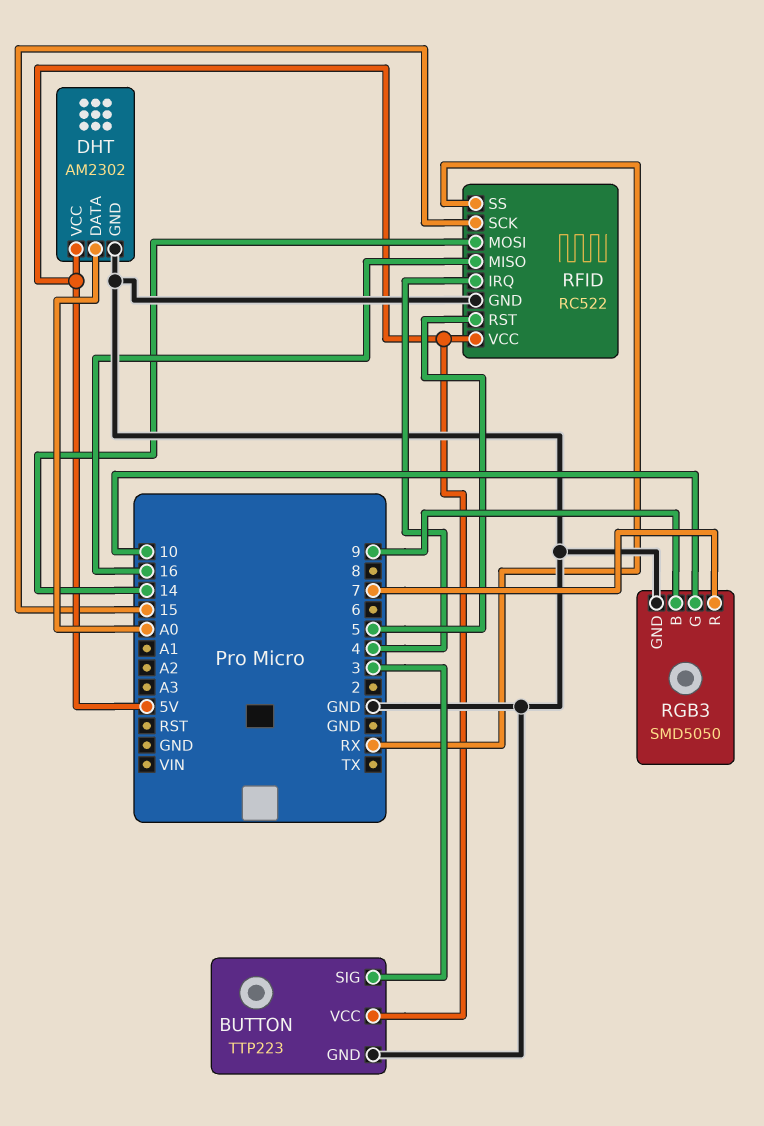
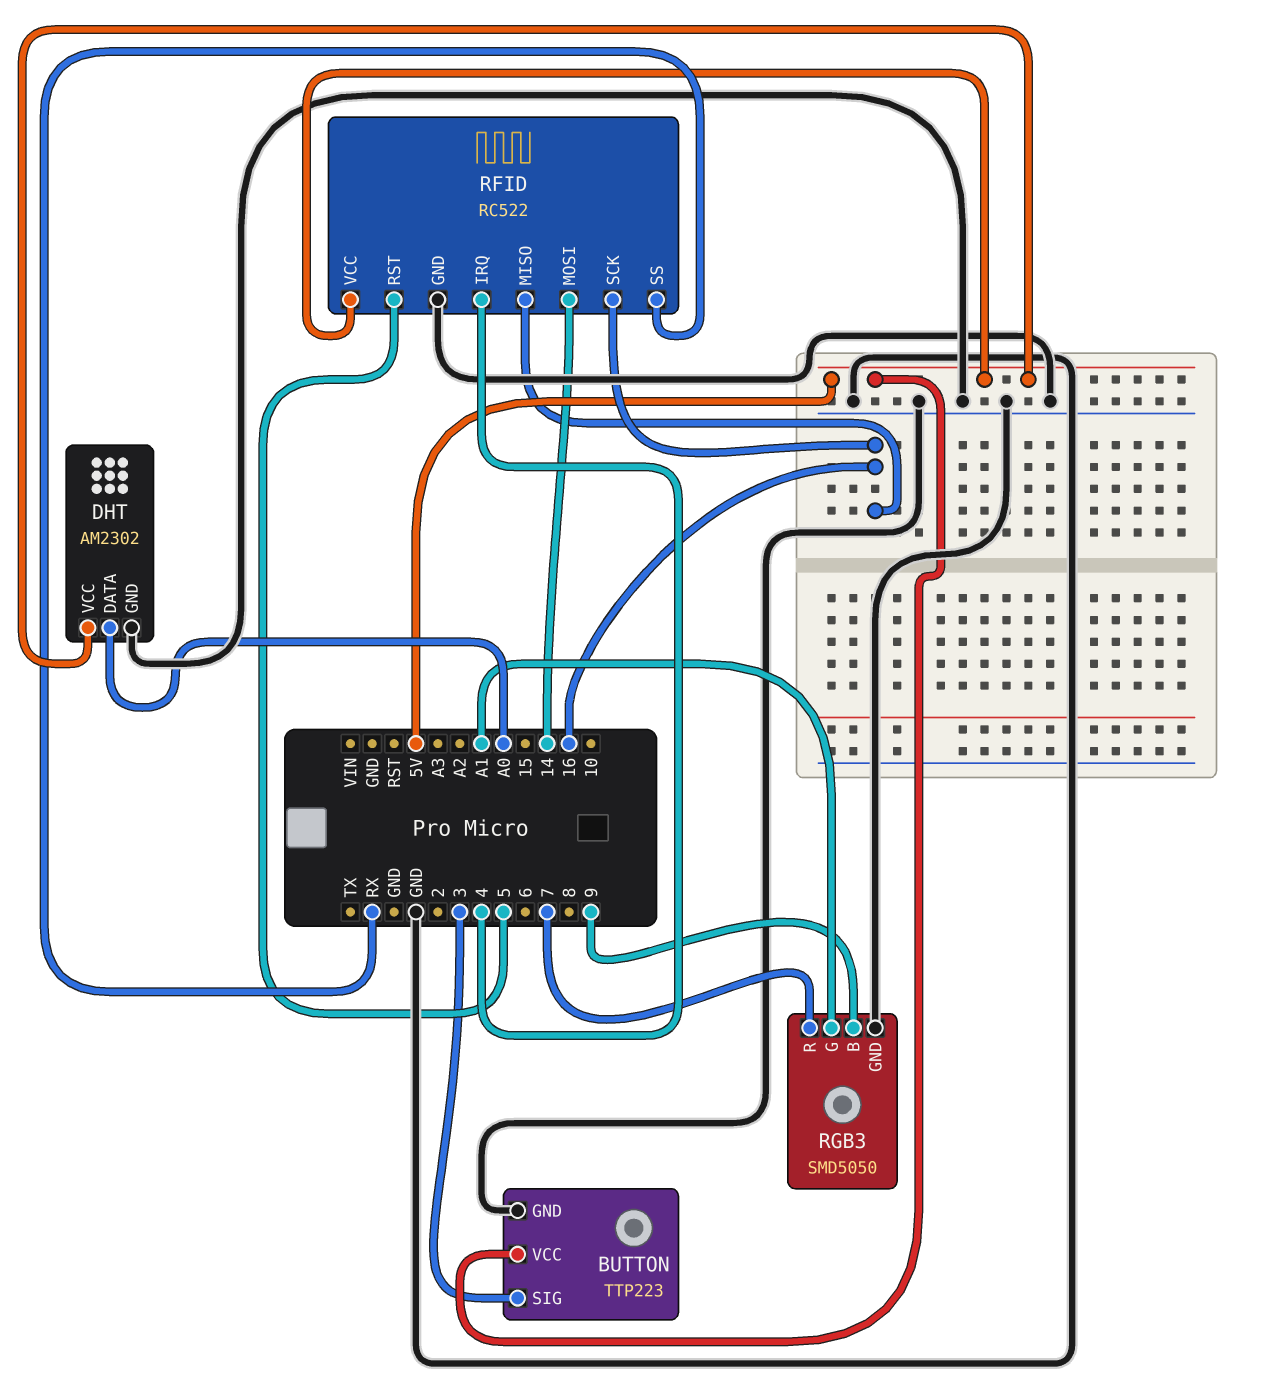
RFID pin SCK: 15 -> 16
RGB3 pin G: 10 -> A1

